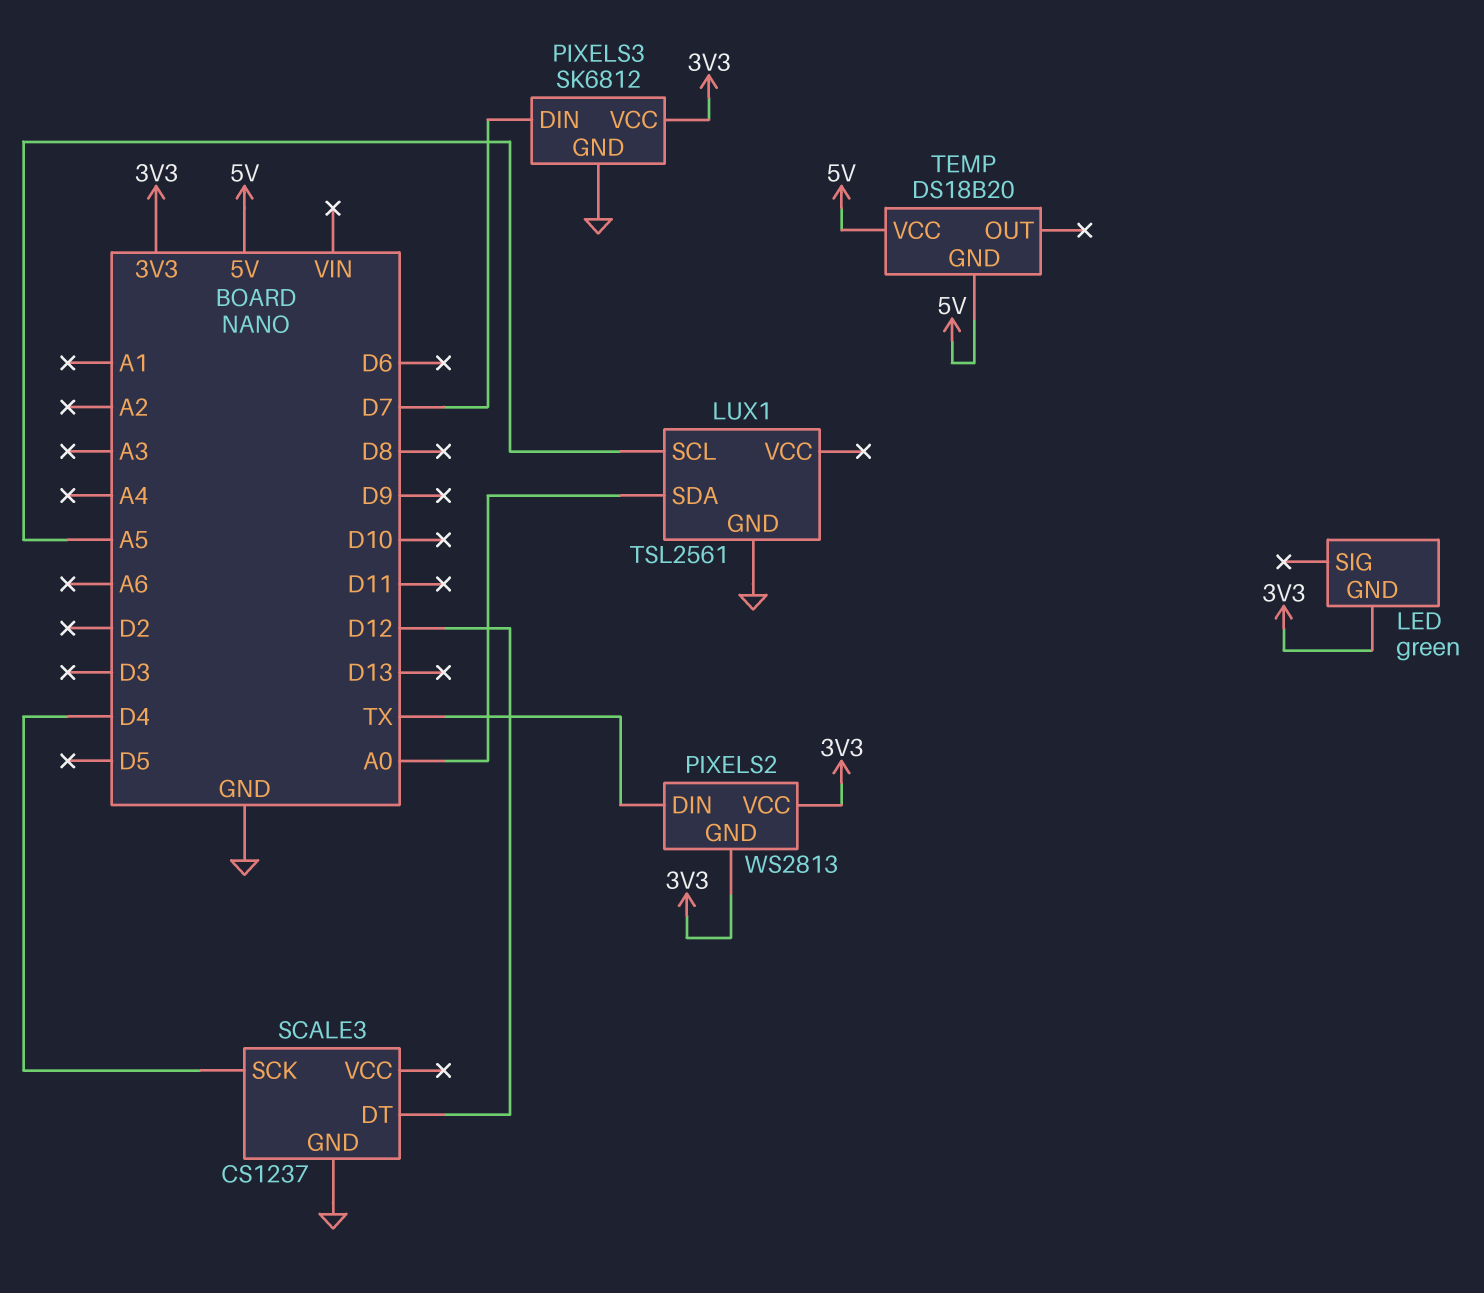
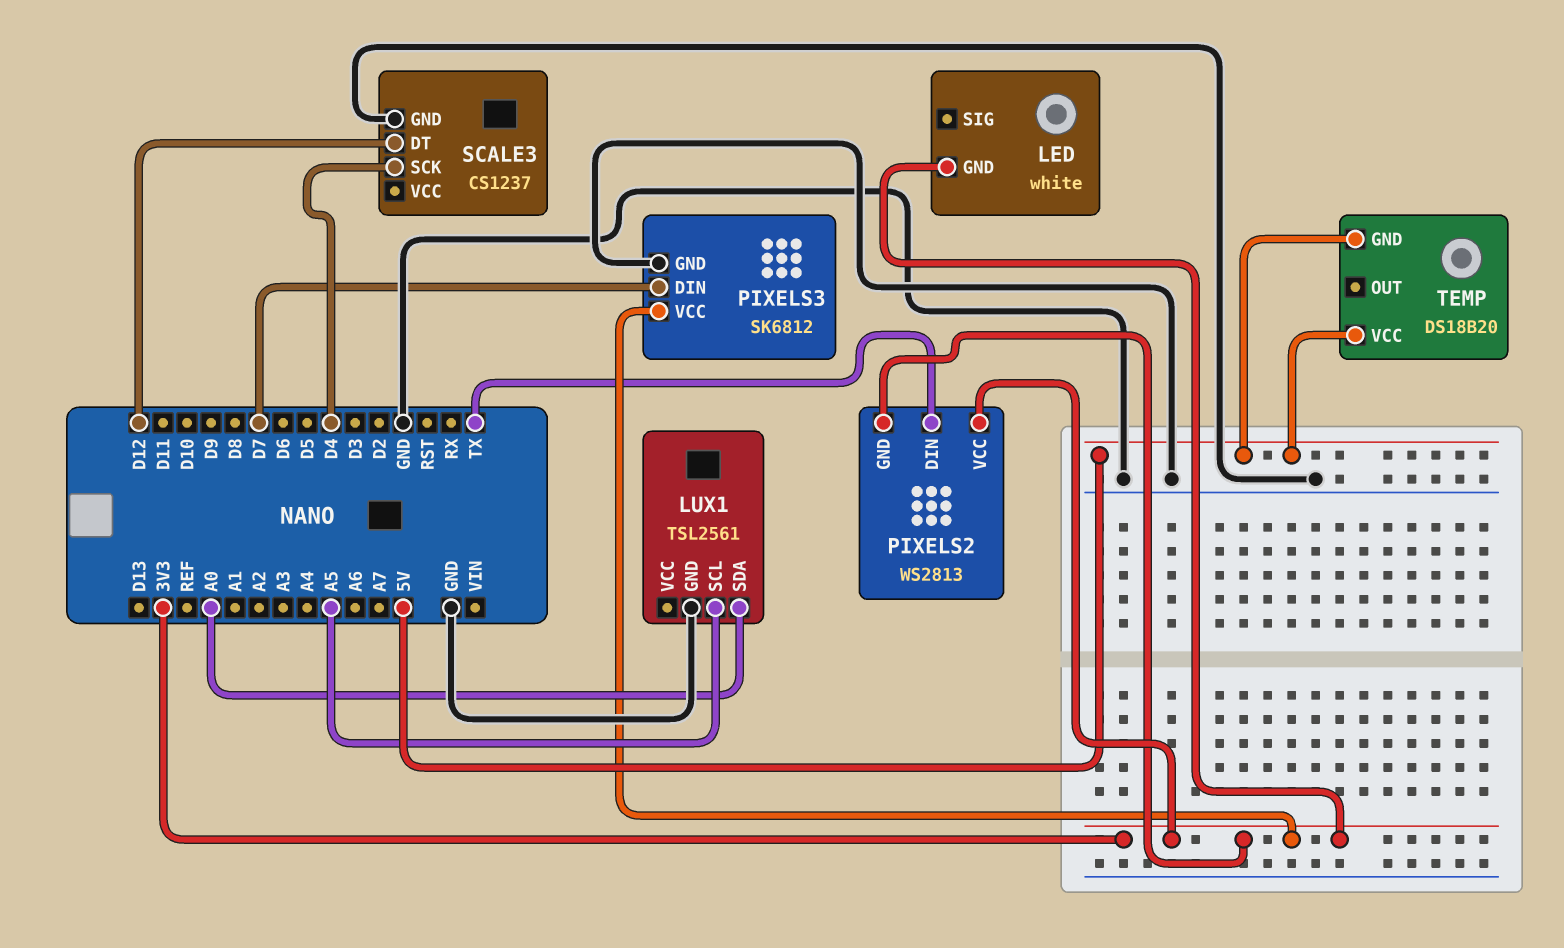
LED: green -> white

